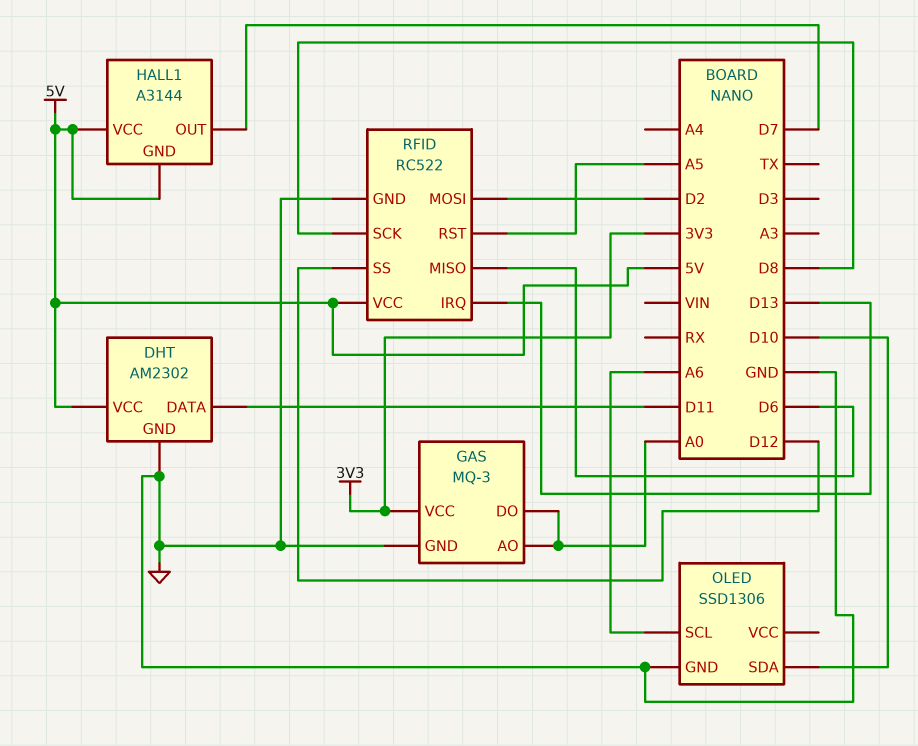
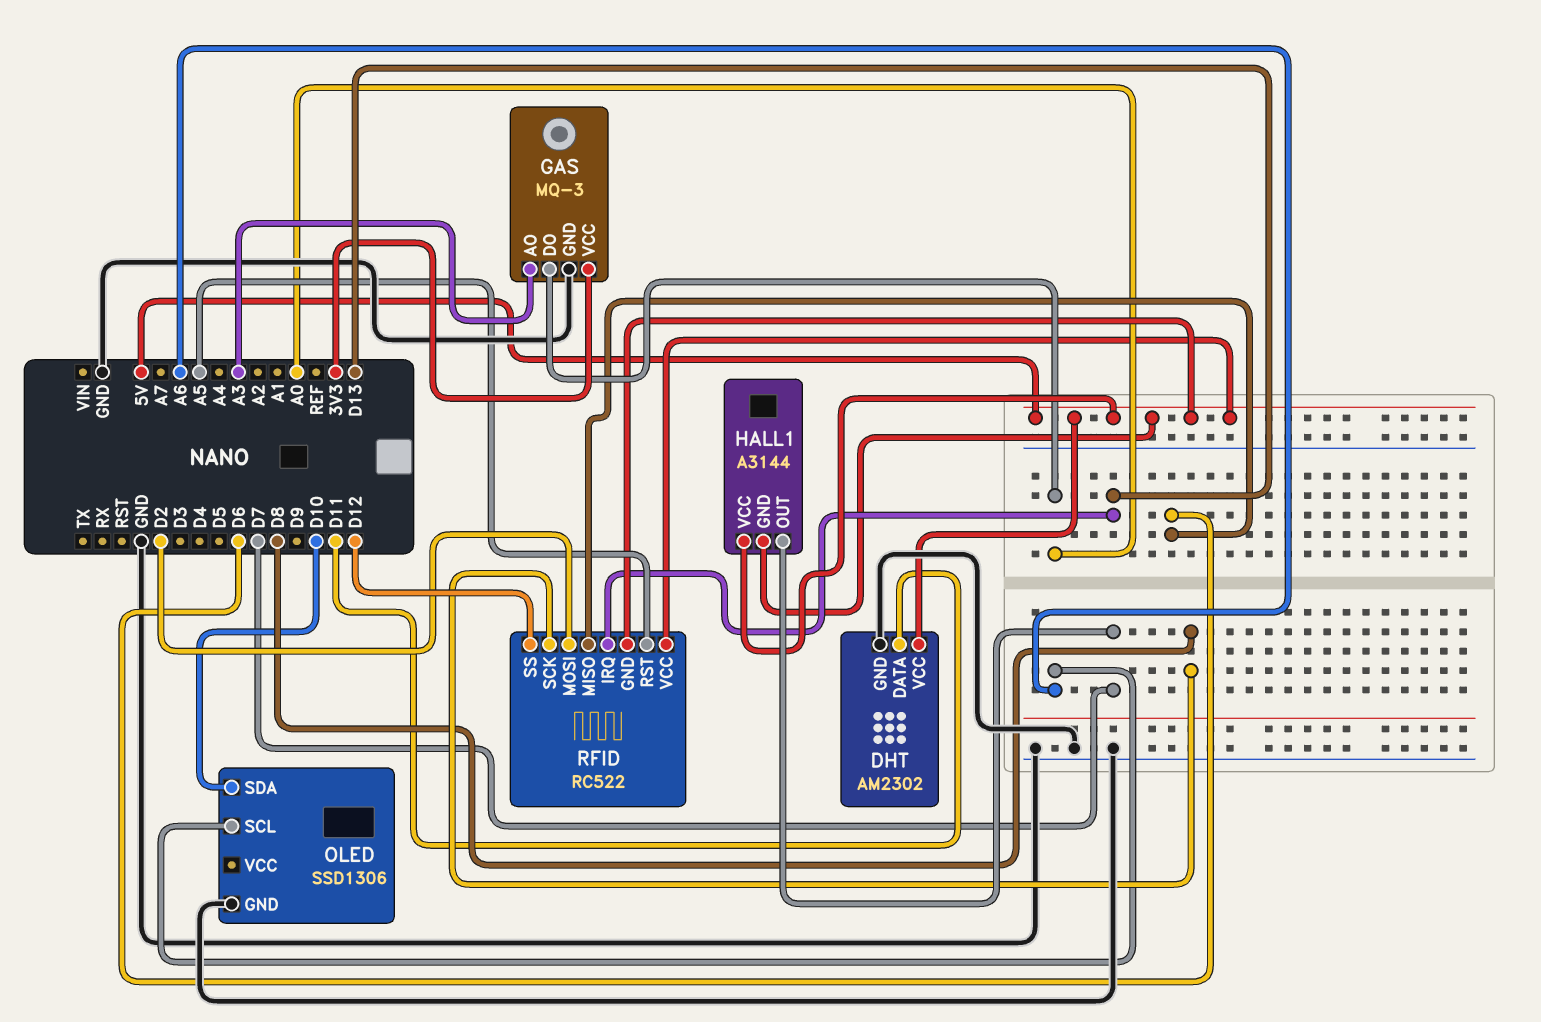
GAS pin AO: A0 -> A3
RFID pin GND: GND -> 5V

